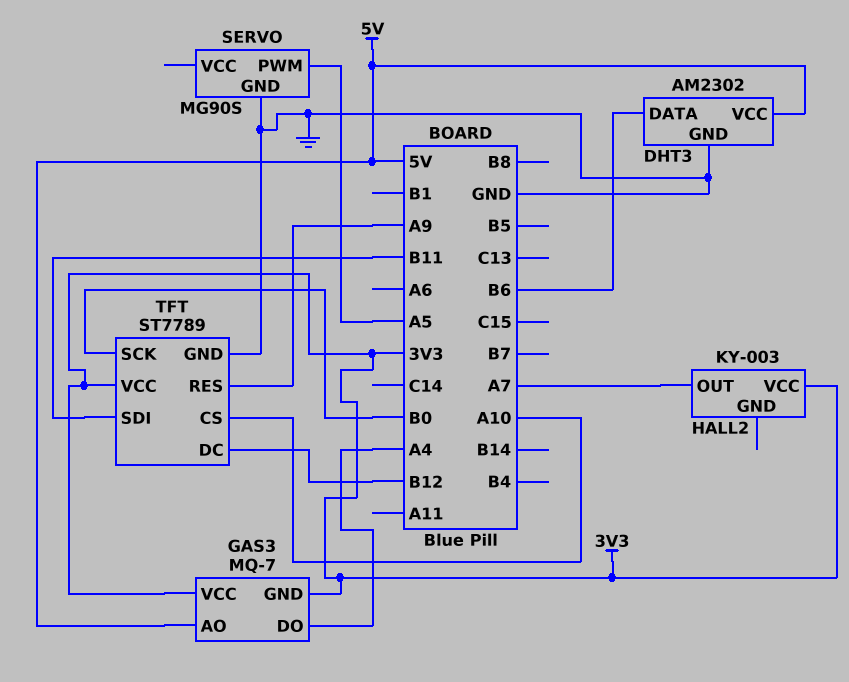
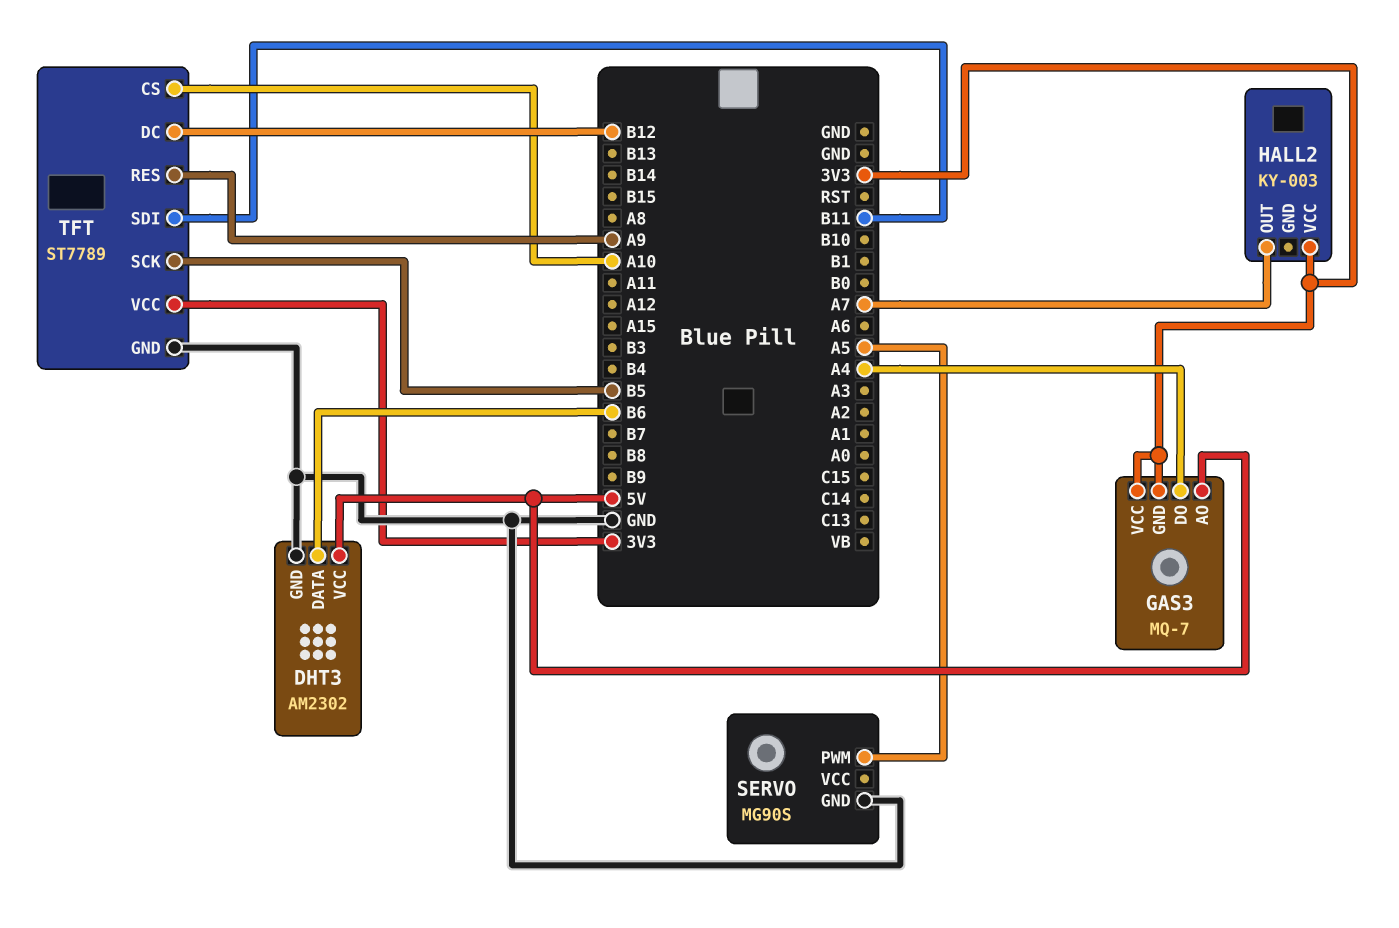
TFT pin SCK: B0 -> B5

